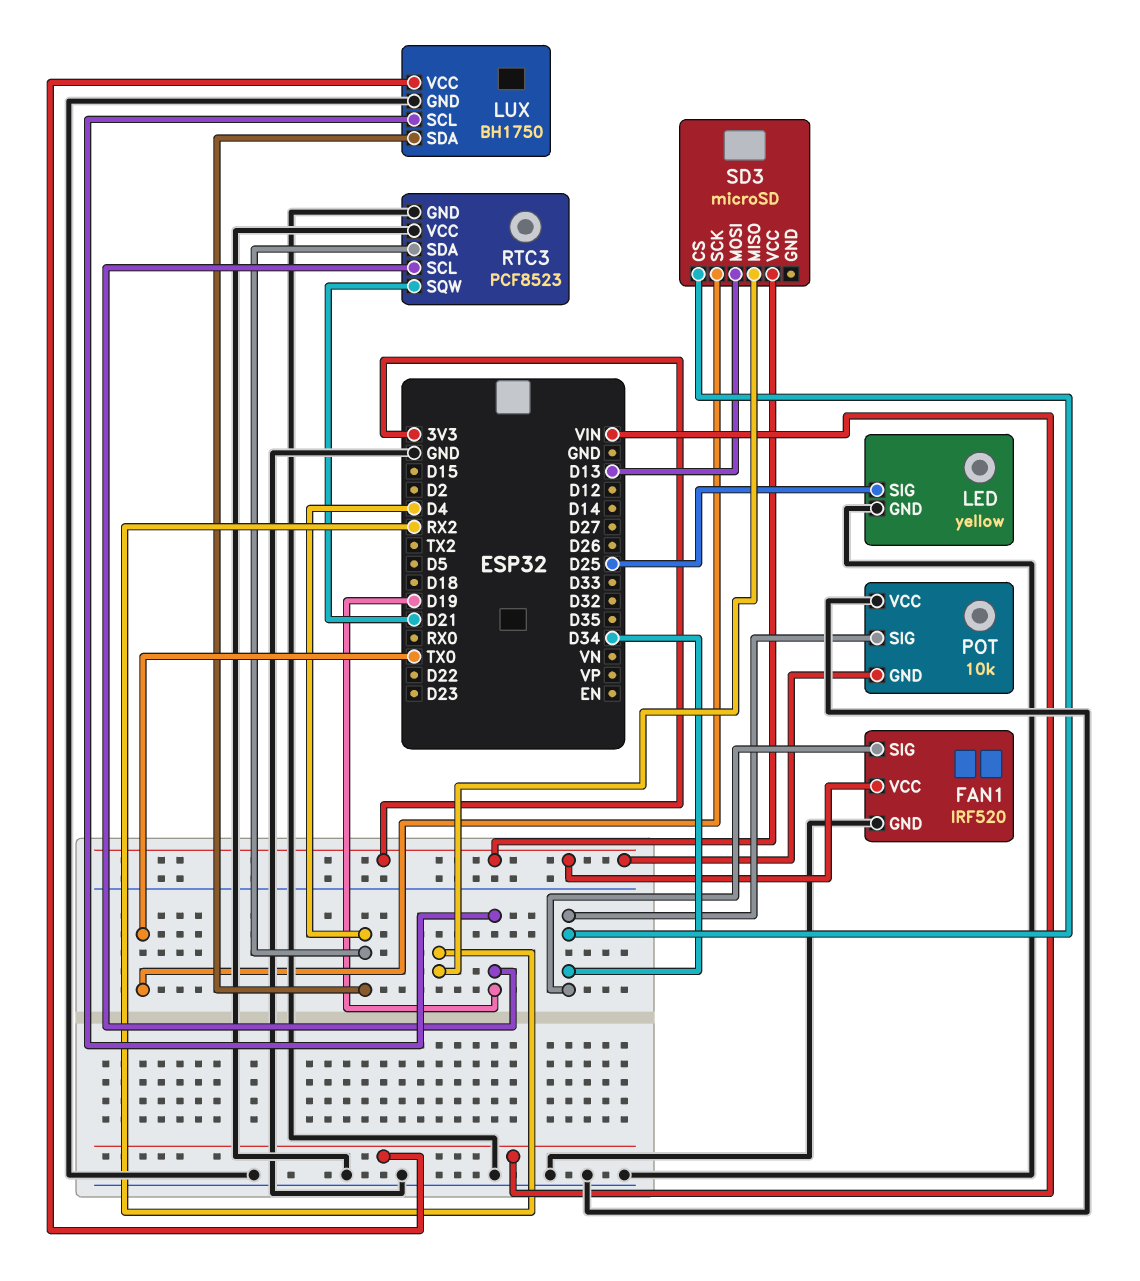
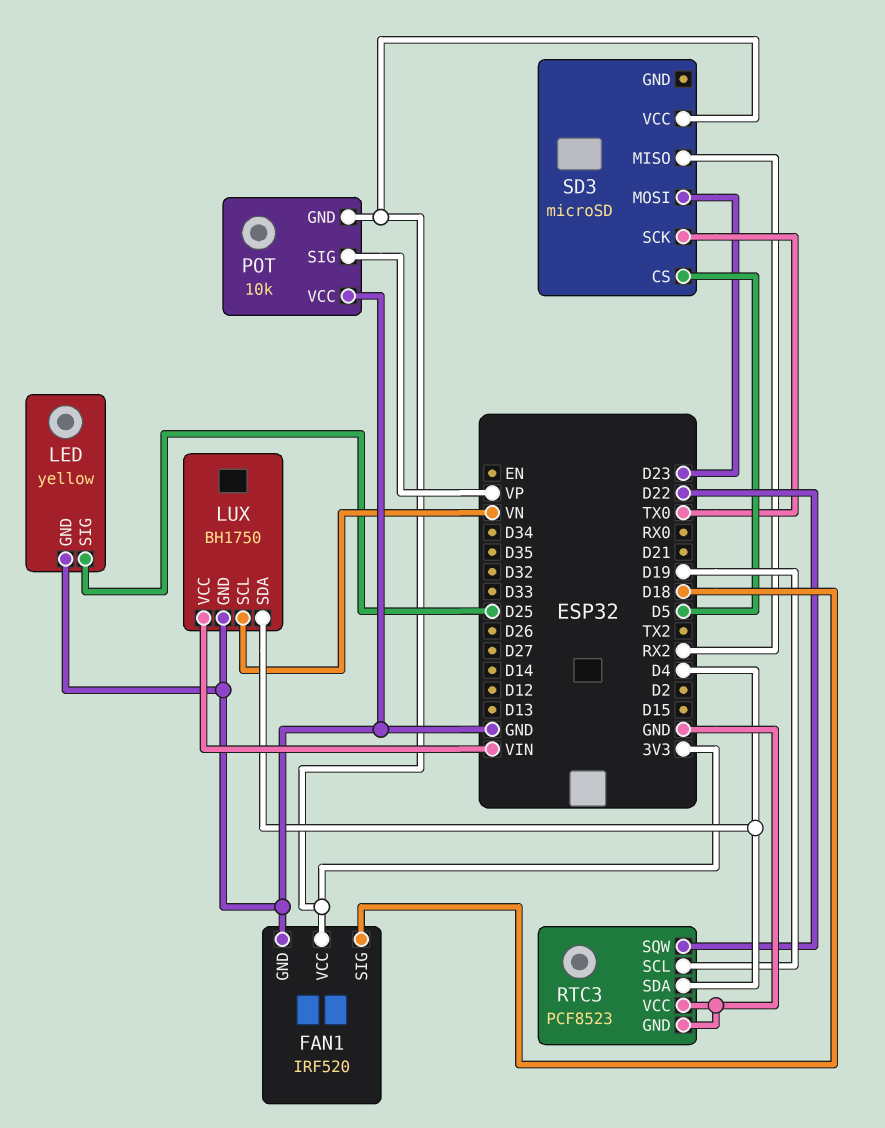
FAN1 pin SIG: D34 -> D18
LUX pin SCL: D19 -> VN
POT pin SIG: D34 -> VP
RTC3 pin SQW: D21 -> D22
SD3 pin CS: D34 -> D5
SD3 pin MOSI: D13 -> D23

